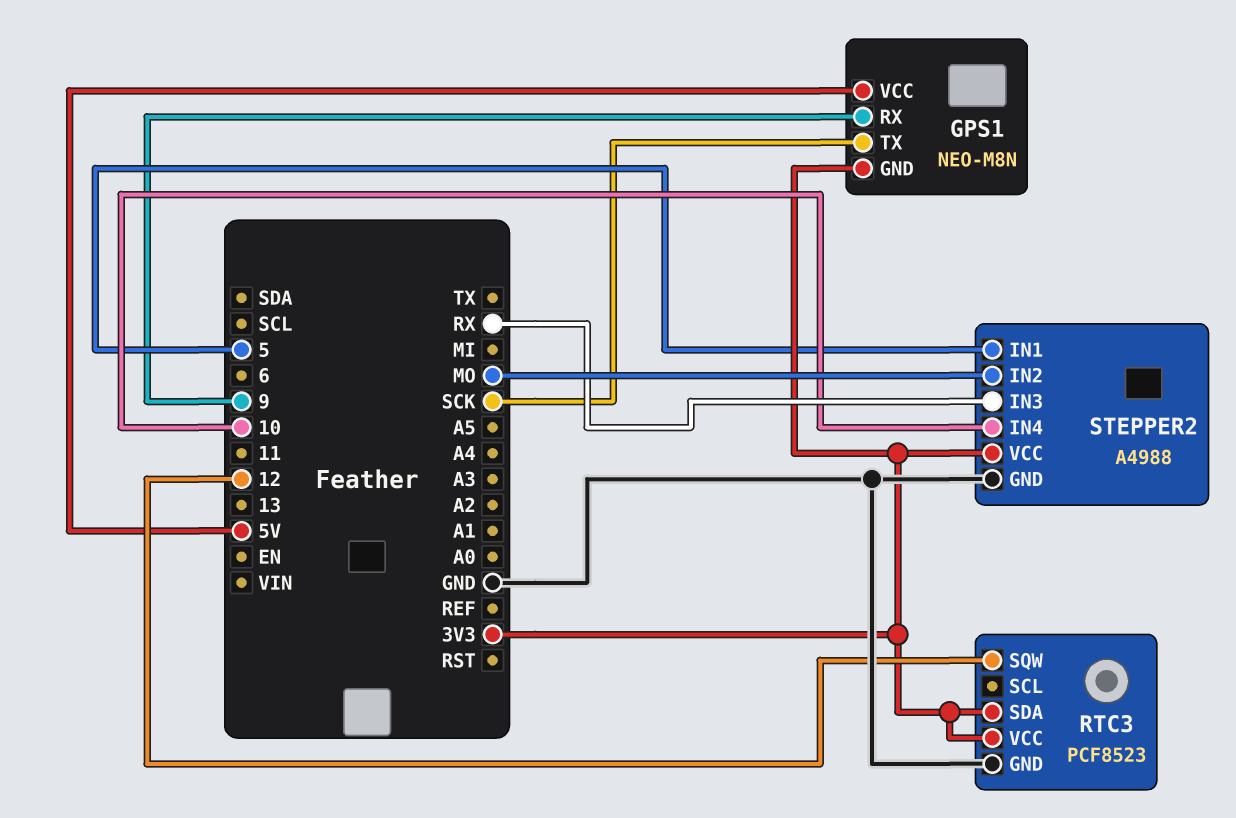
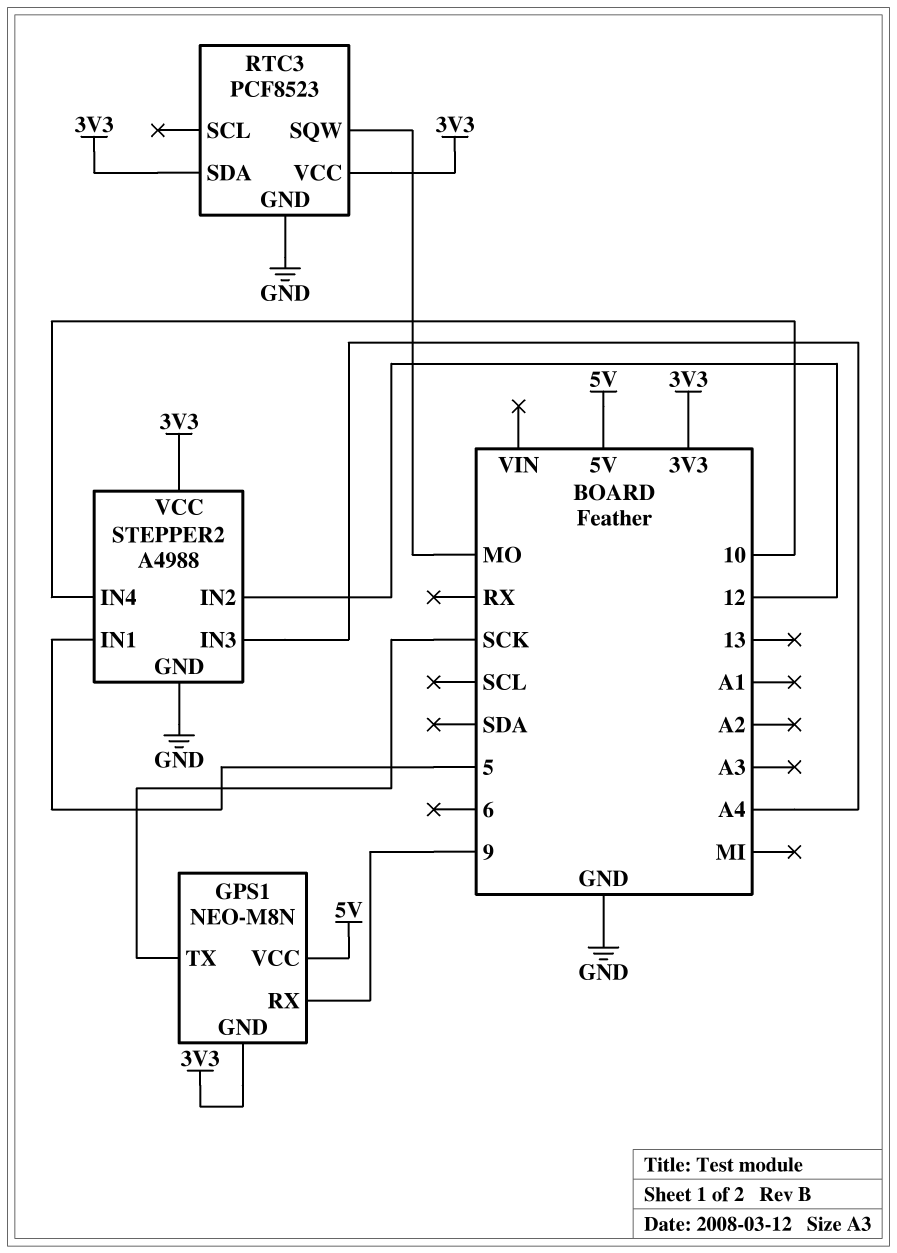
RTC3 pin SQW: 12 -> MO
STEPPER2 pin IN2: MO -> 12
STEPPER2 pin IN3: RX -> A4

